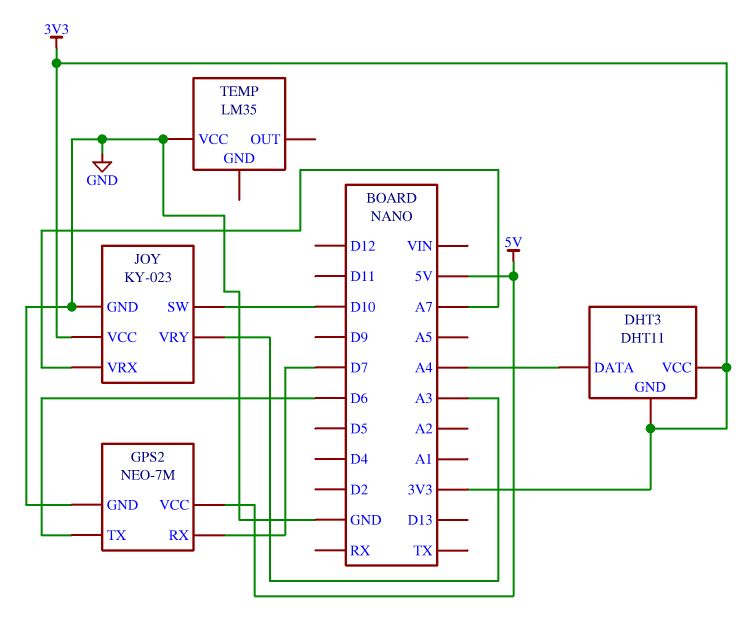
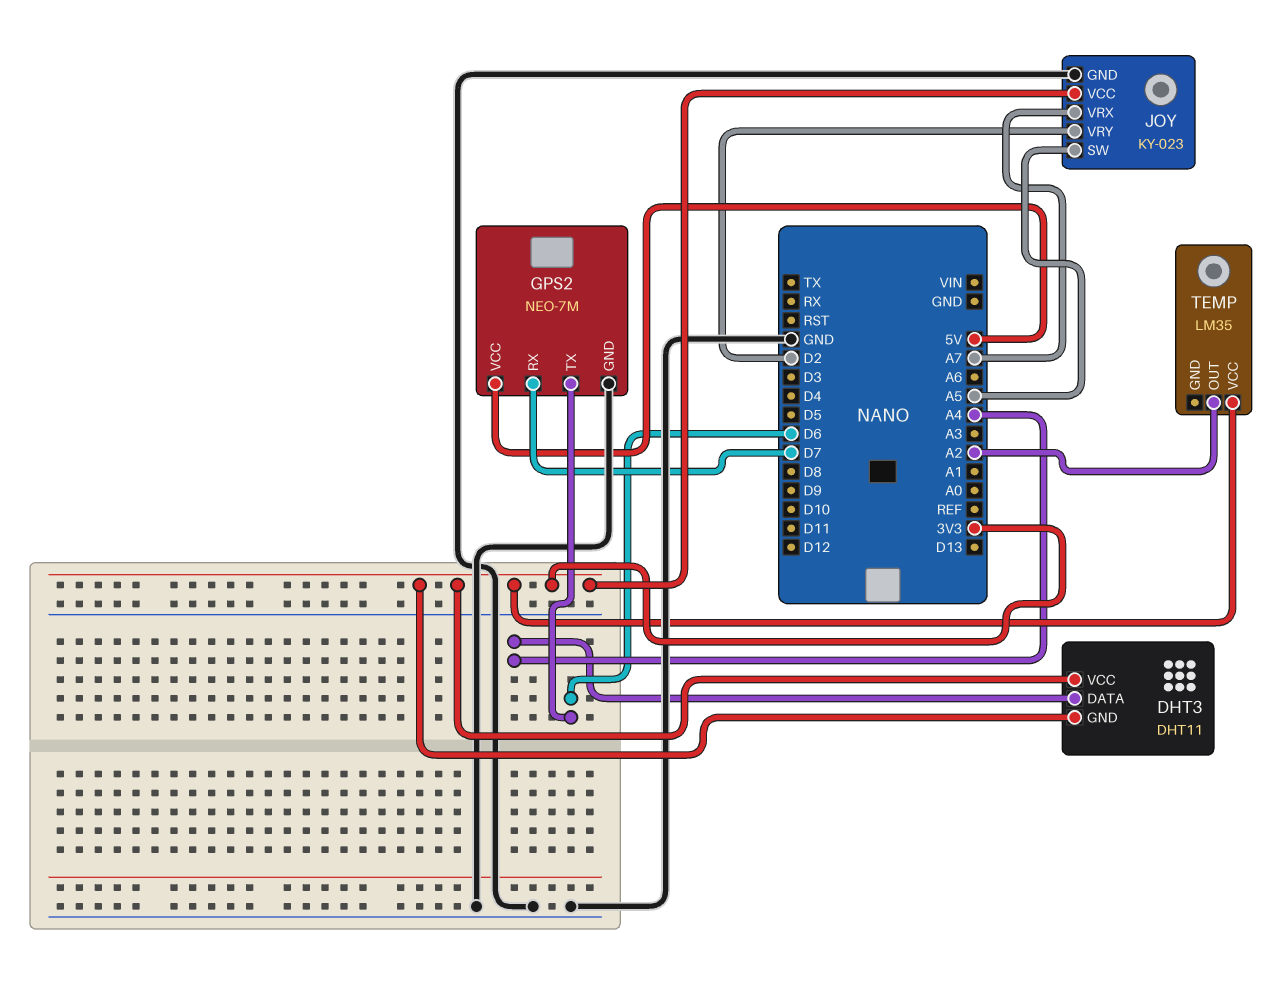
JOY pin SW: D10 -> A5
JOY pin VRY: A3 -> D2
TEMP pin OUT: none -> A2
TEMP pin VCC: GND -> 3V3

